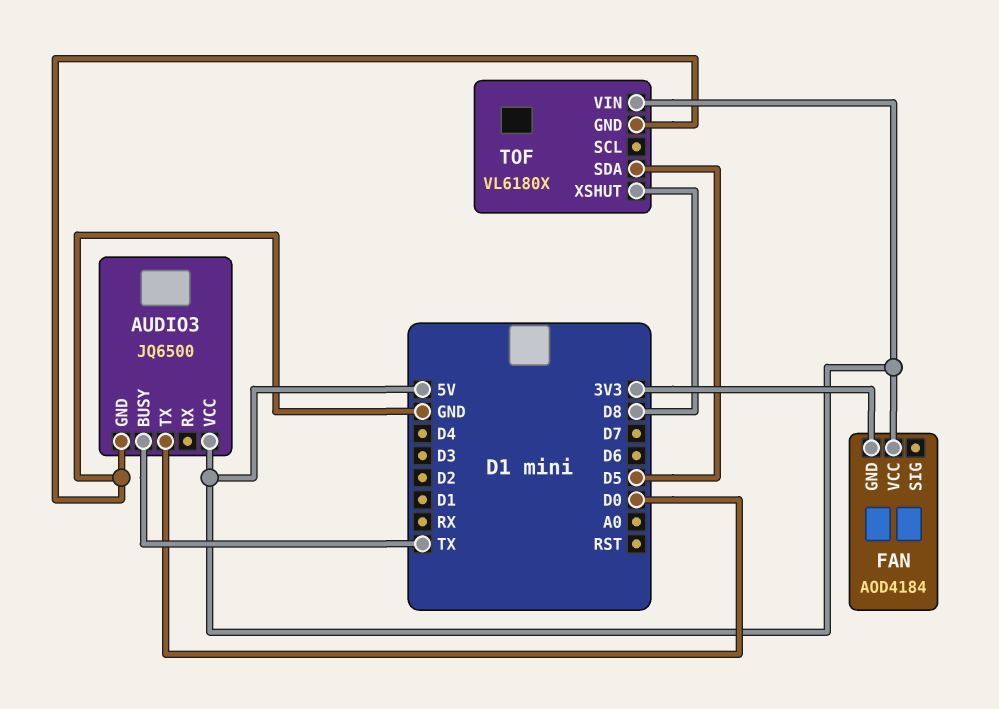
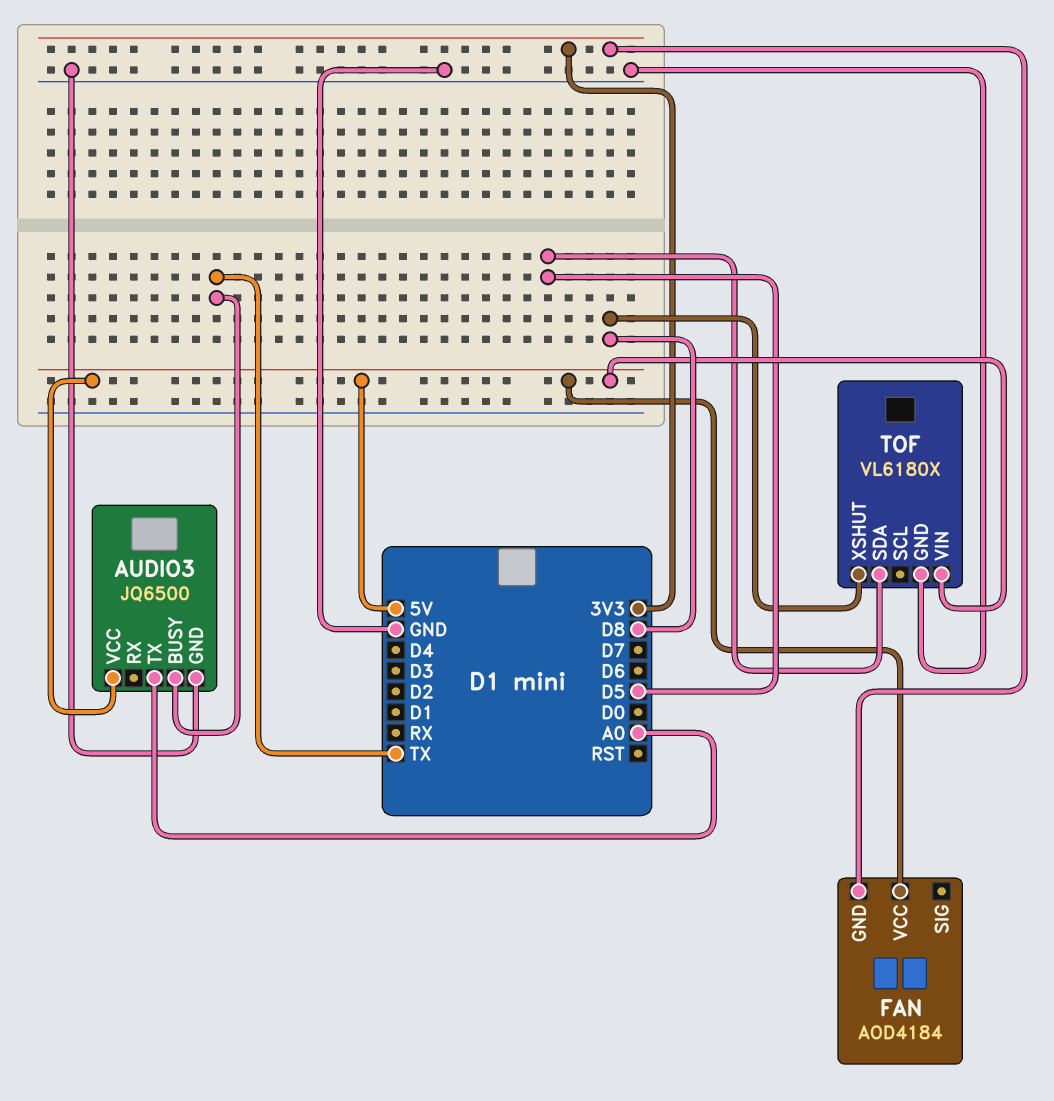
AUDIO3 pin TX: D0 -> A0

